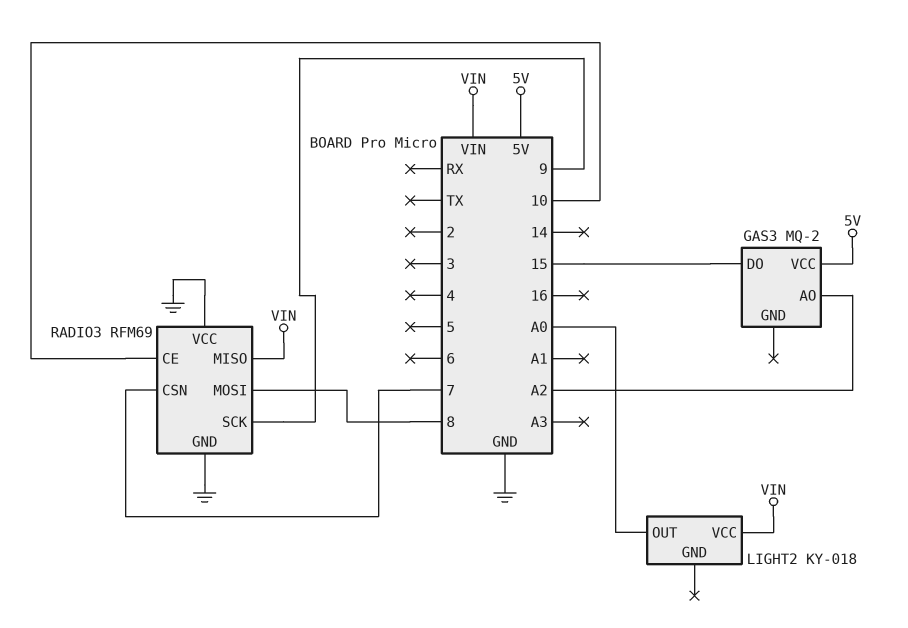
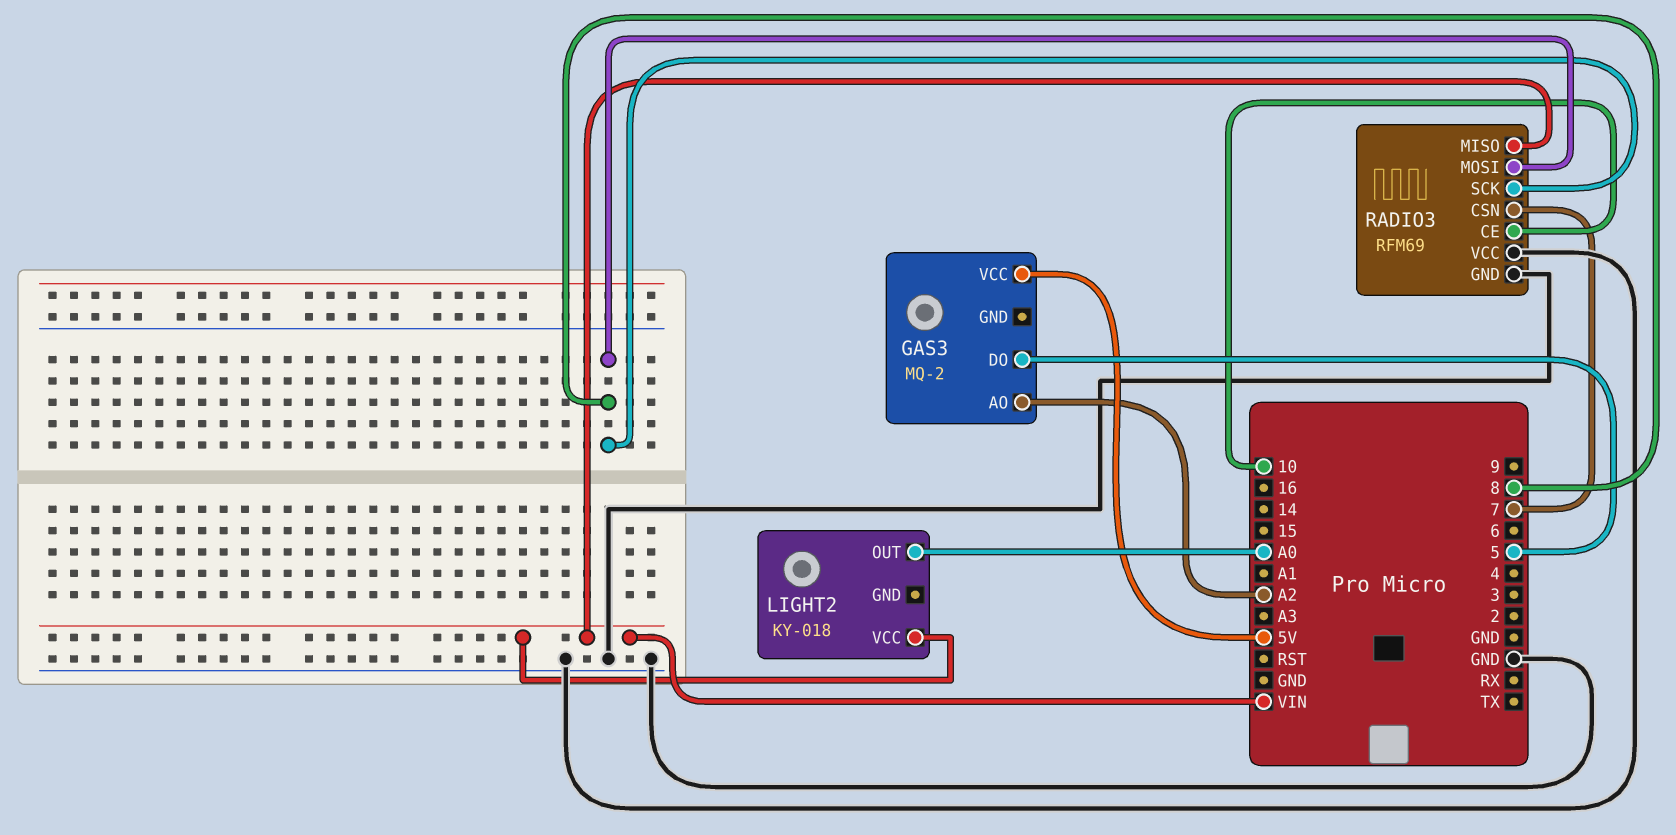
GAS3 pin DO: 15 -> 5
RADIO3 pin SCK: 9 -> 8

